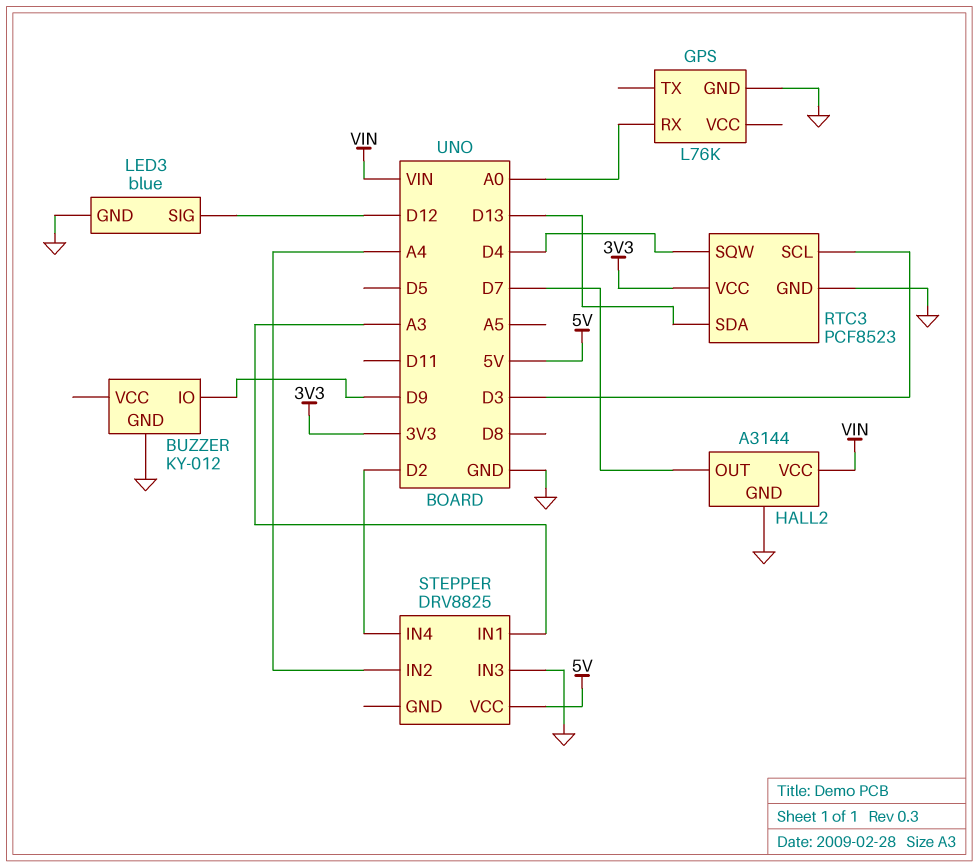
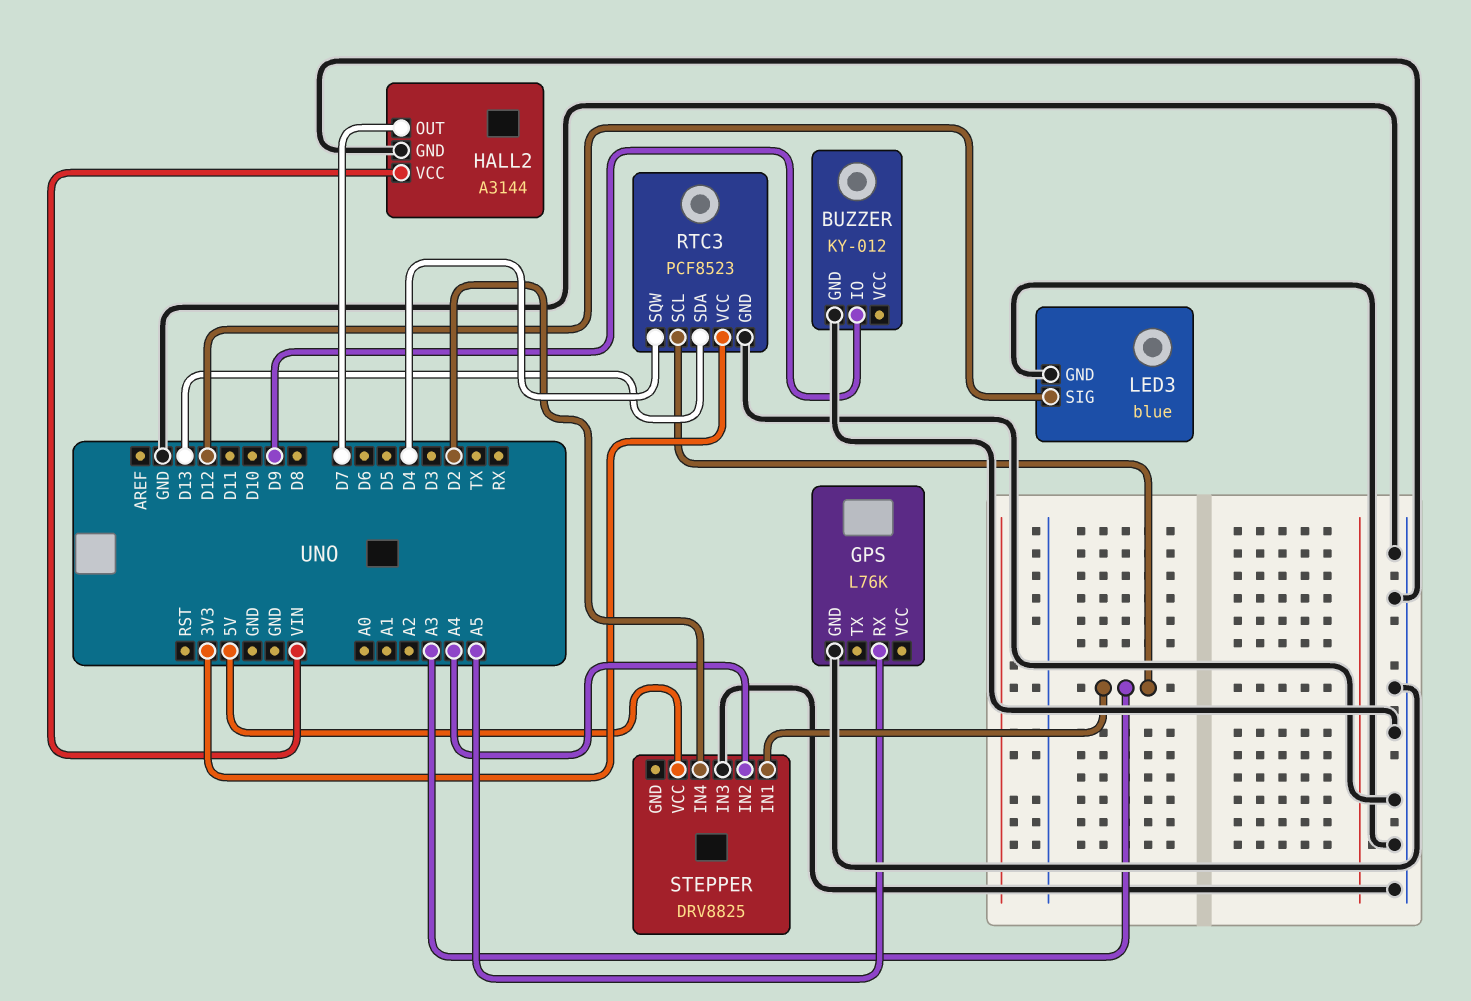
GPS pin RX: A0 -> A5
RTC3 pin SCL: D3 -> A3

